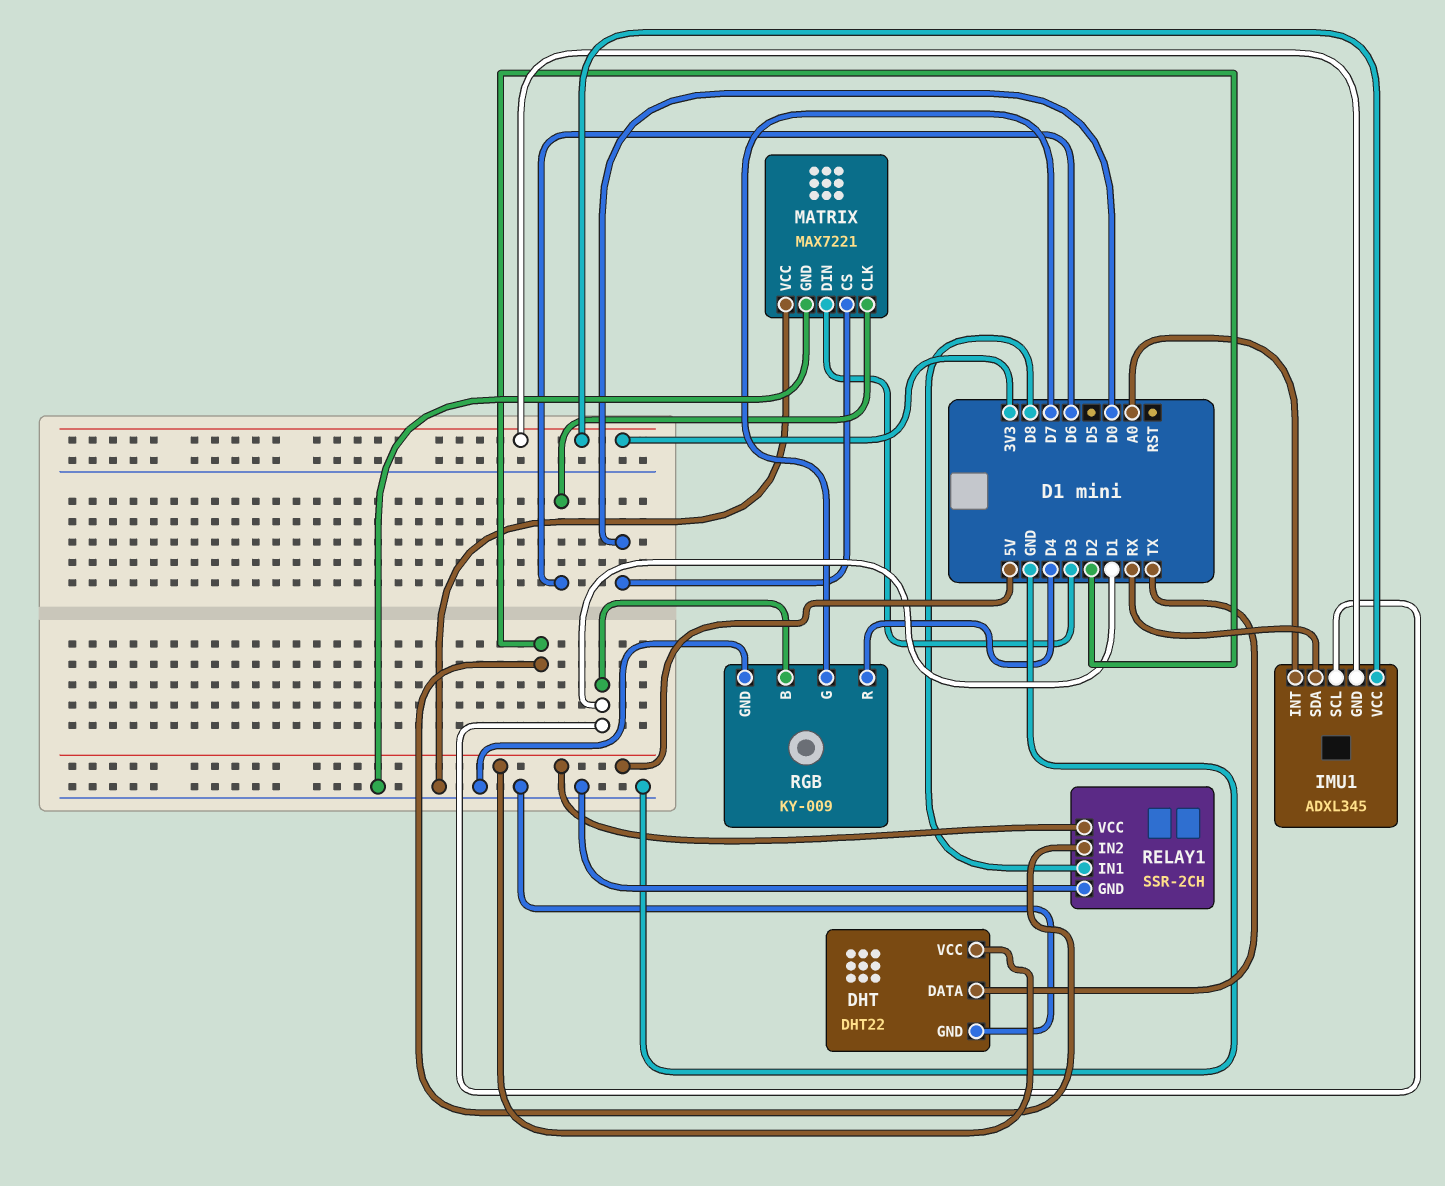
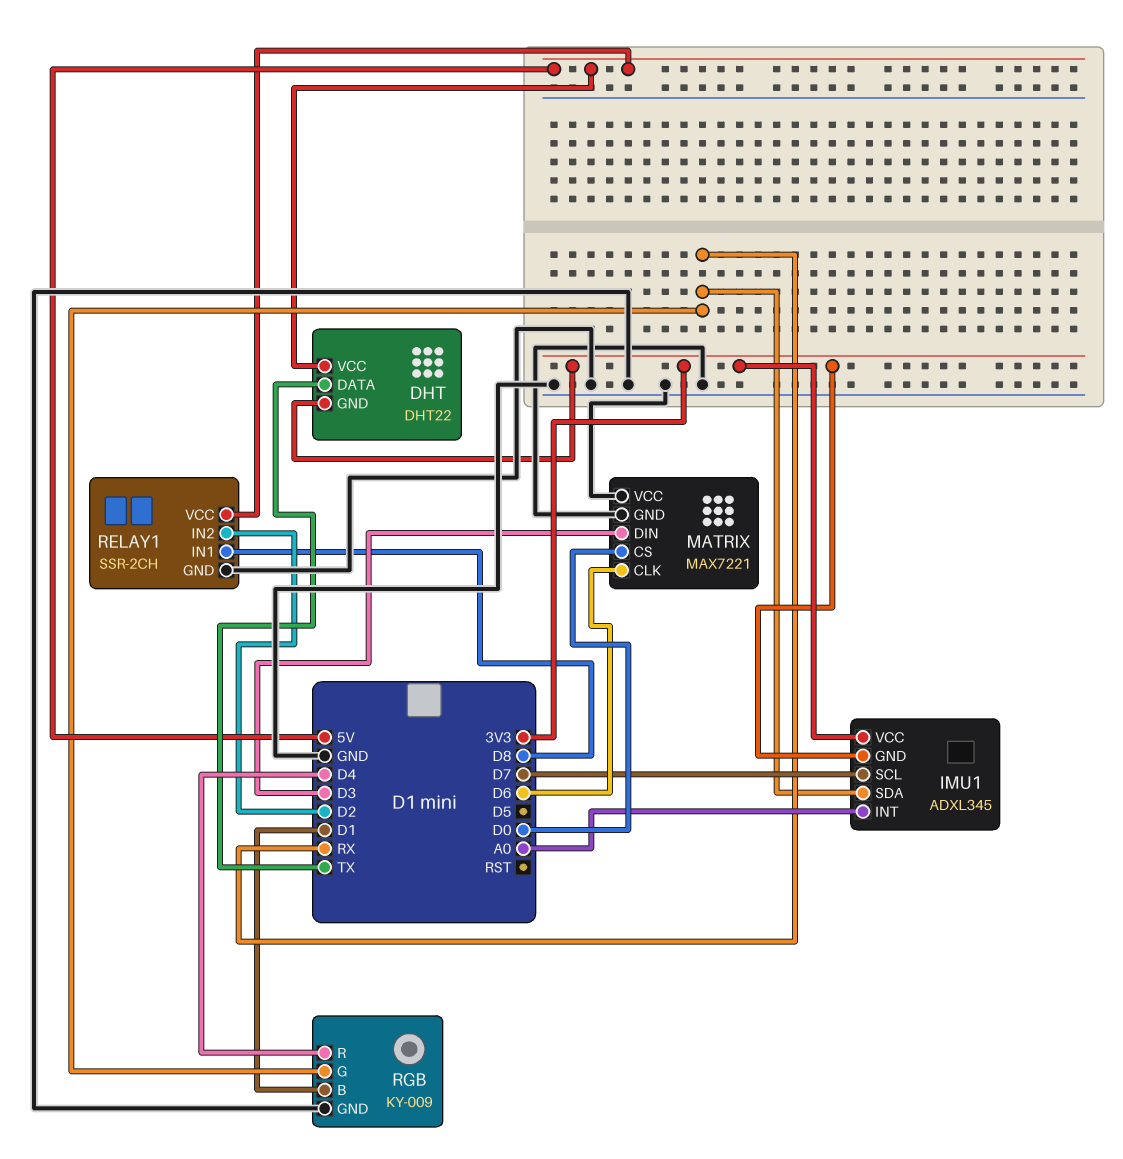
DHT pin GND: GND -> 3V3
IMU1 pin SCL: D1 -> D7
RGB pin G: D7 -> RX

